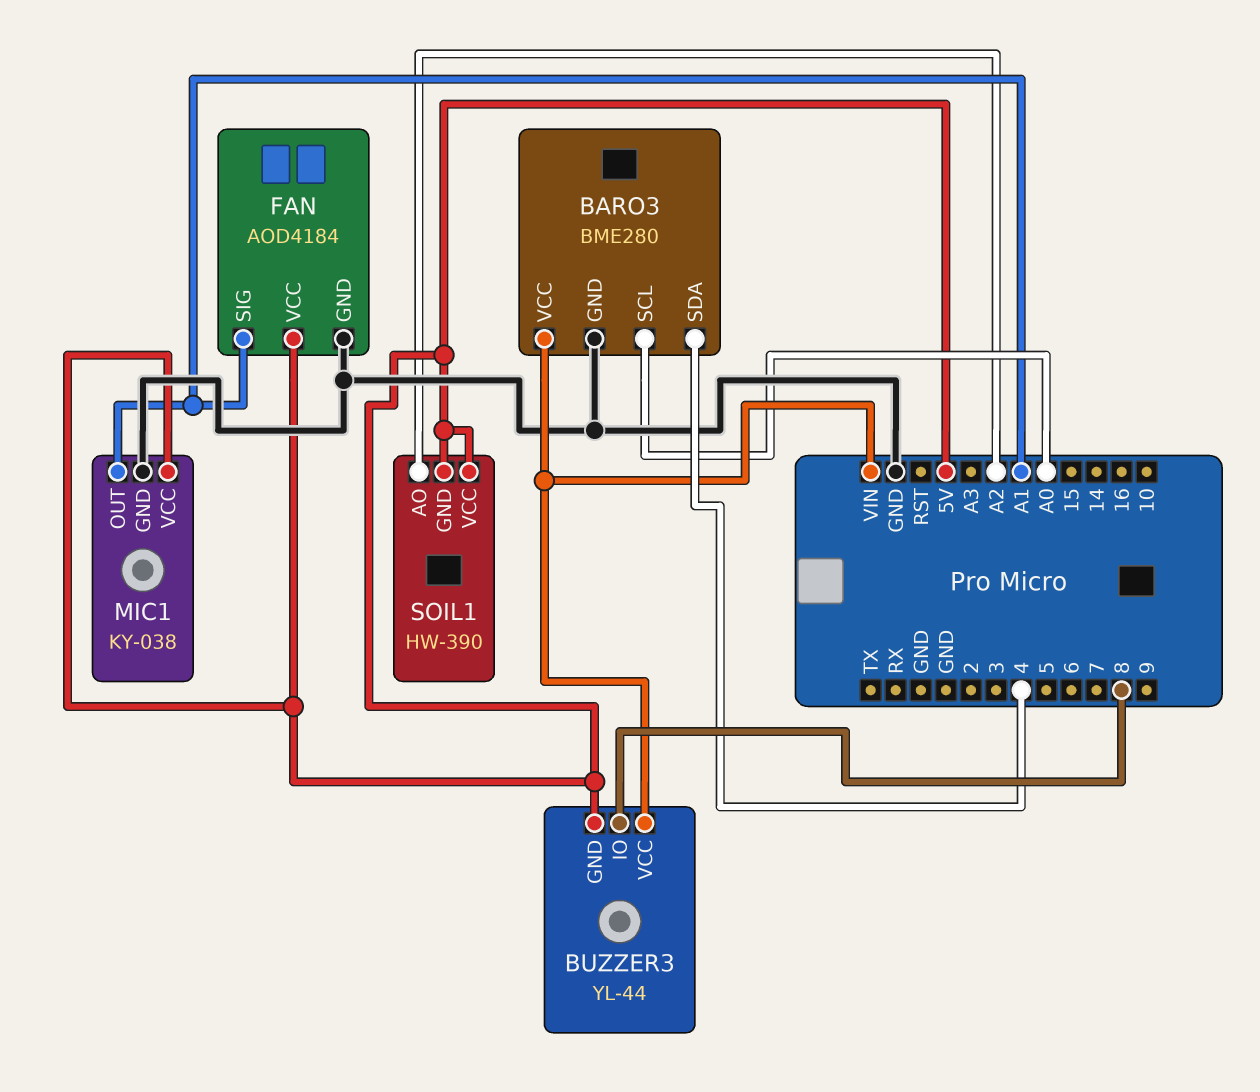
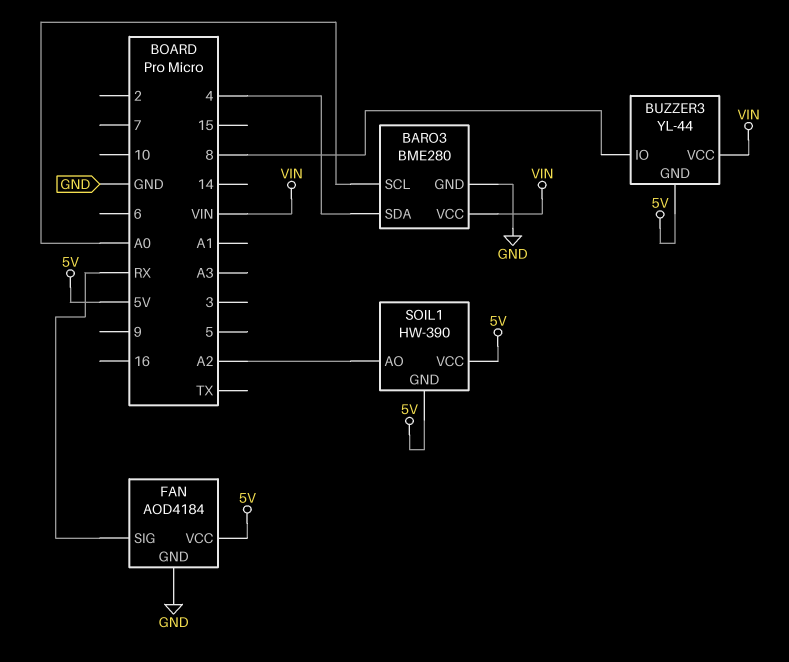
FAN pin SIG: A1 -> RX
MIC1: KY-038 -> none
MIC1 pin GND: GND -> none
MIC1 pin OUT: A1 -> none
MIC1 pin VCC: 5V -> none

